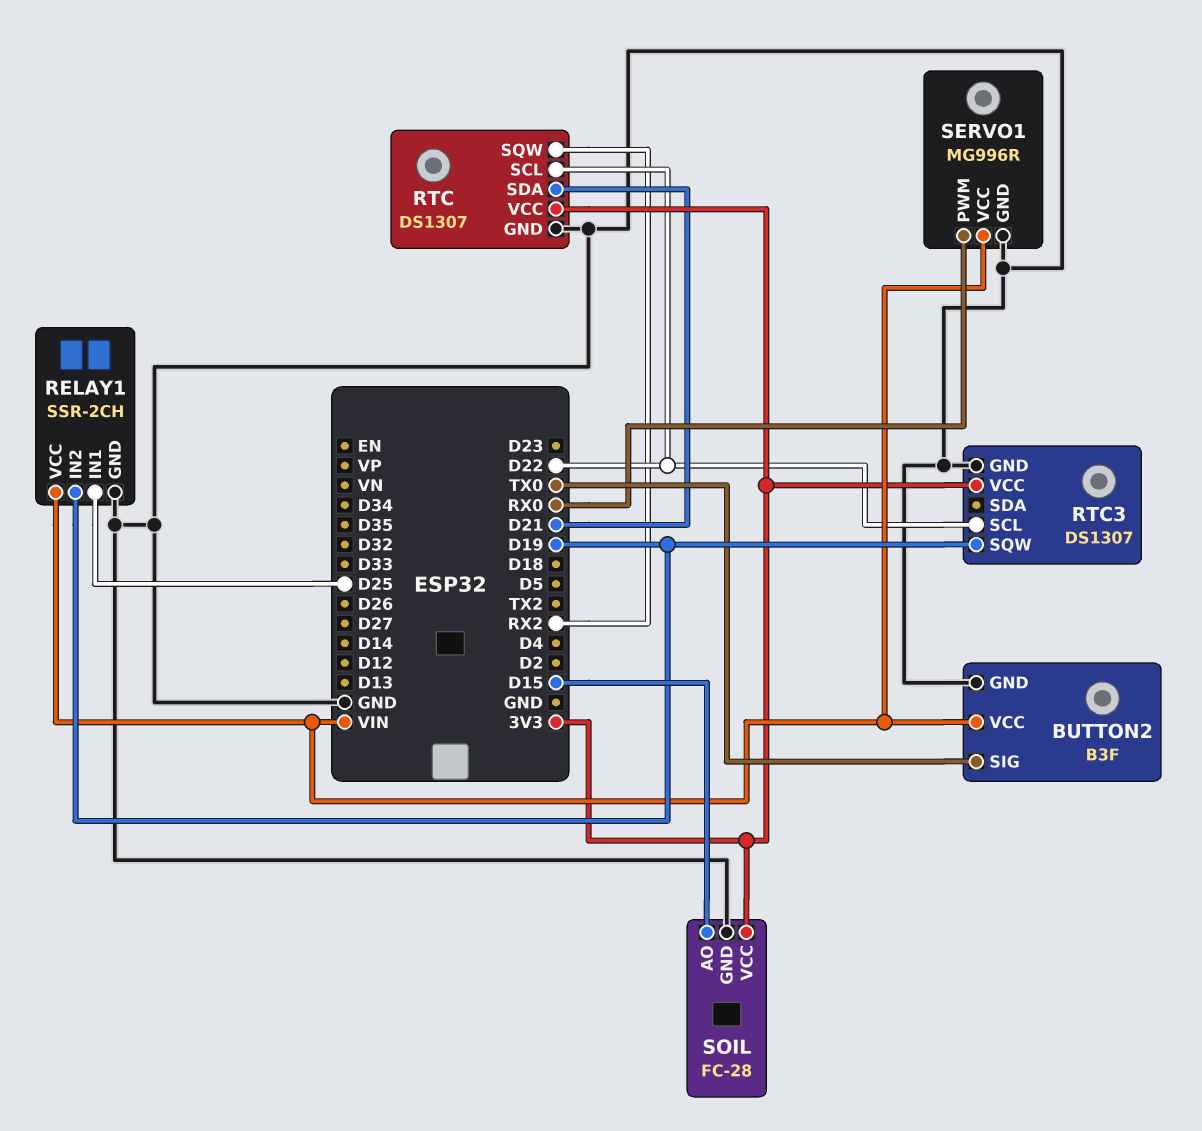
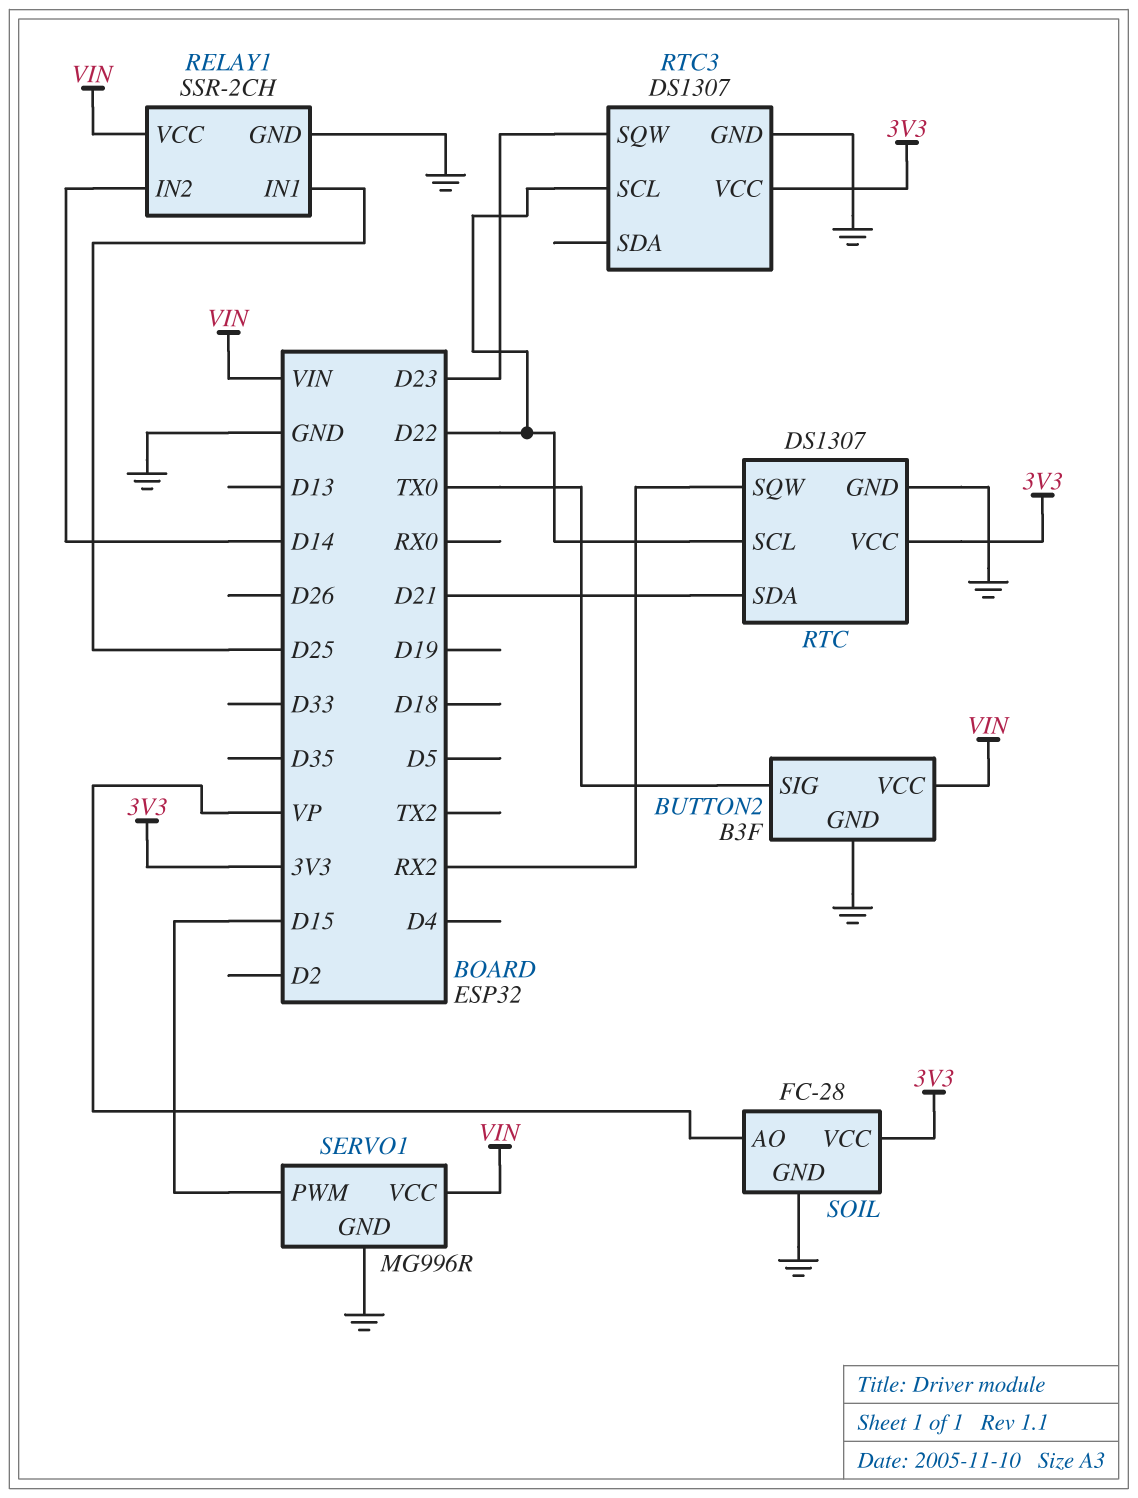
RELAY1 pin IN2: D19 -> D14
RTC3 pin SQW: D19 -> D23
SERVO1 pin PWM: RX0 -> D15
SOIL pin AO: D15 -> VP

